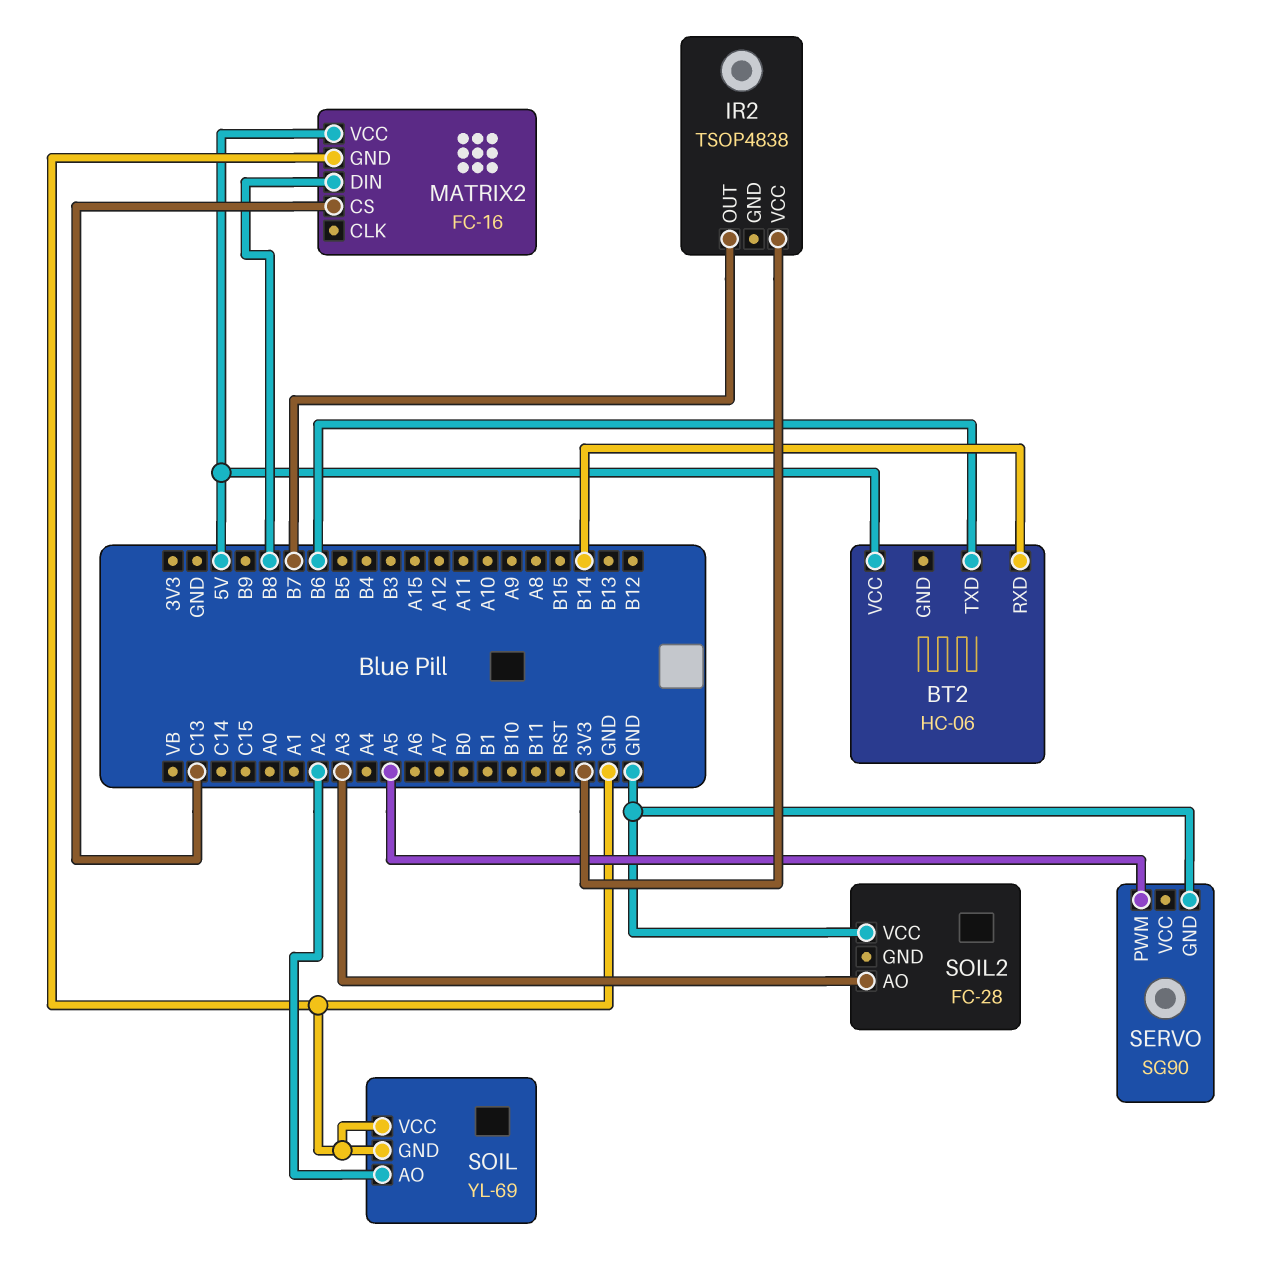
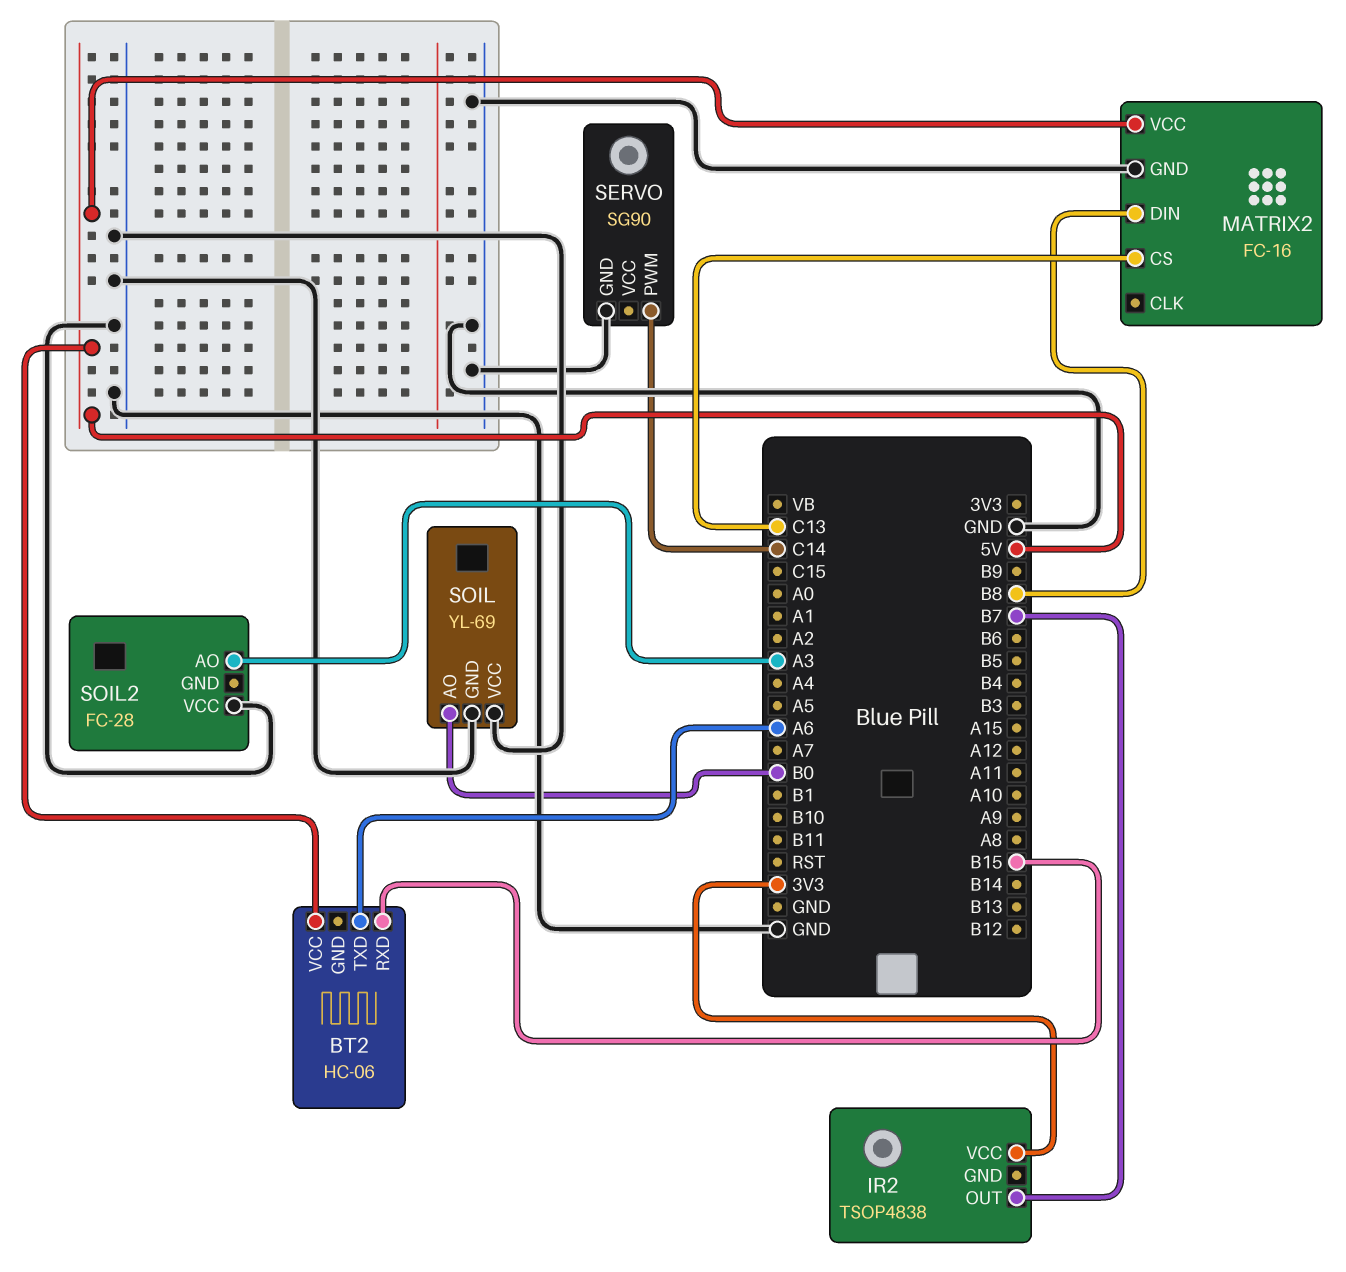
BT2 pin RXD: B14 -> B15
BT2 pin TXD: B6 -> A6
SERVO pin PWM: A5 -> C14
SOIL pin AO: A2 -> B0

